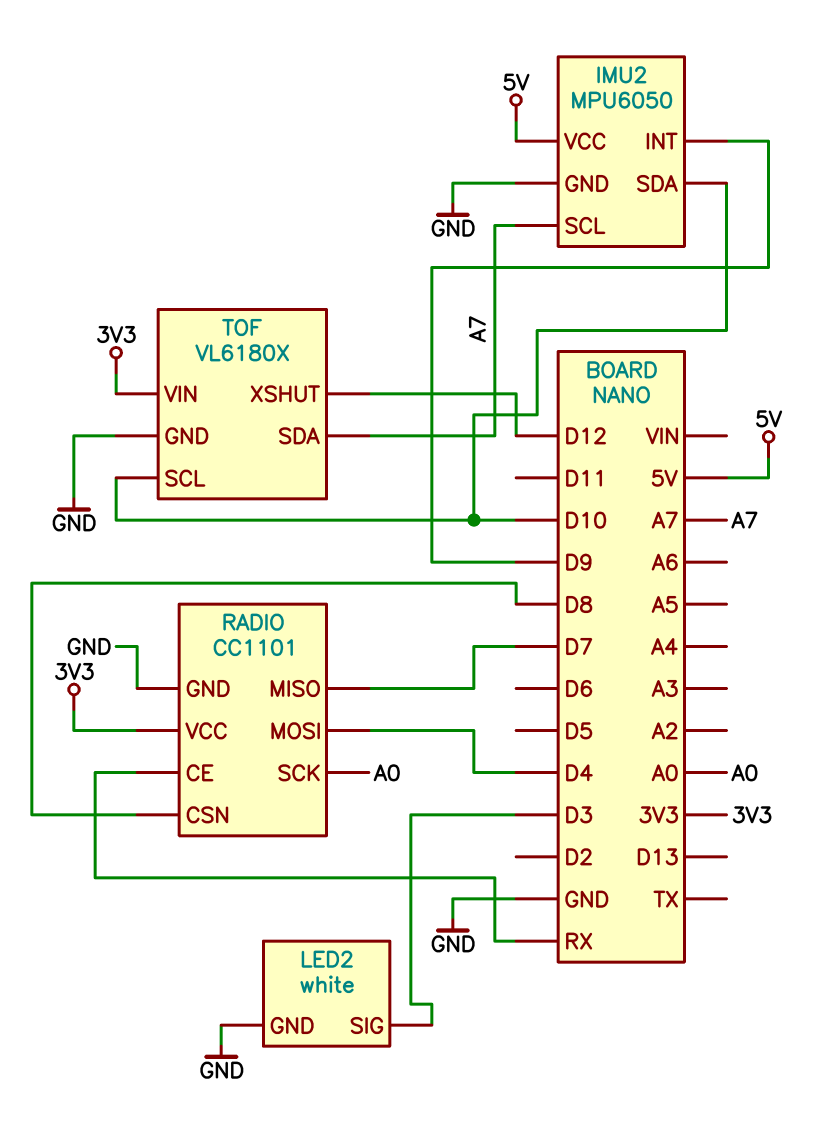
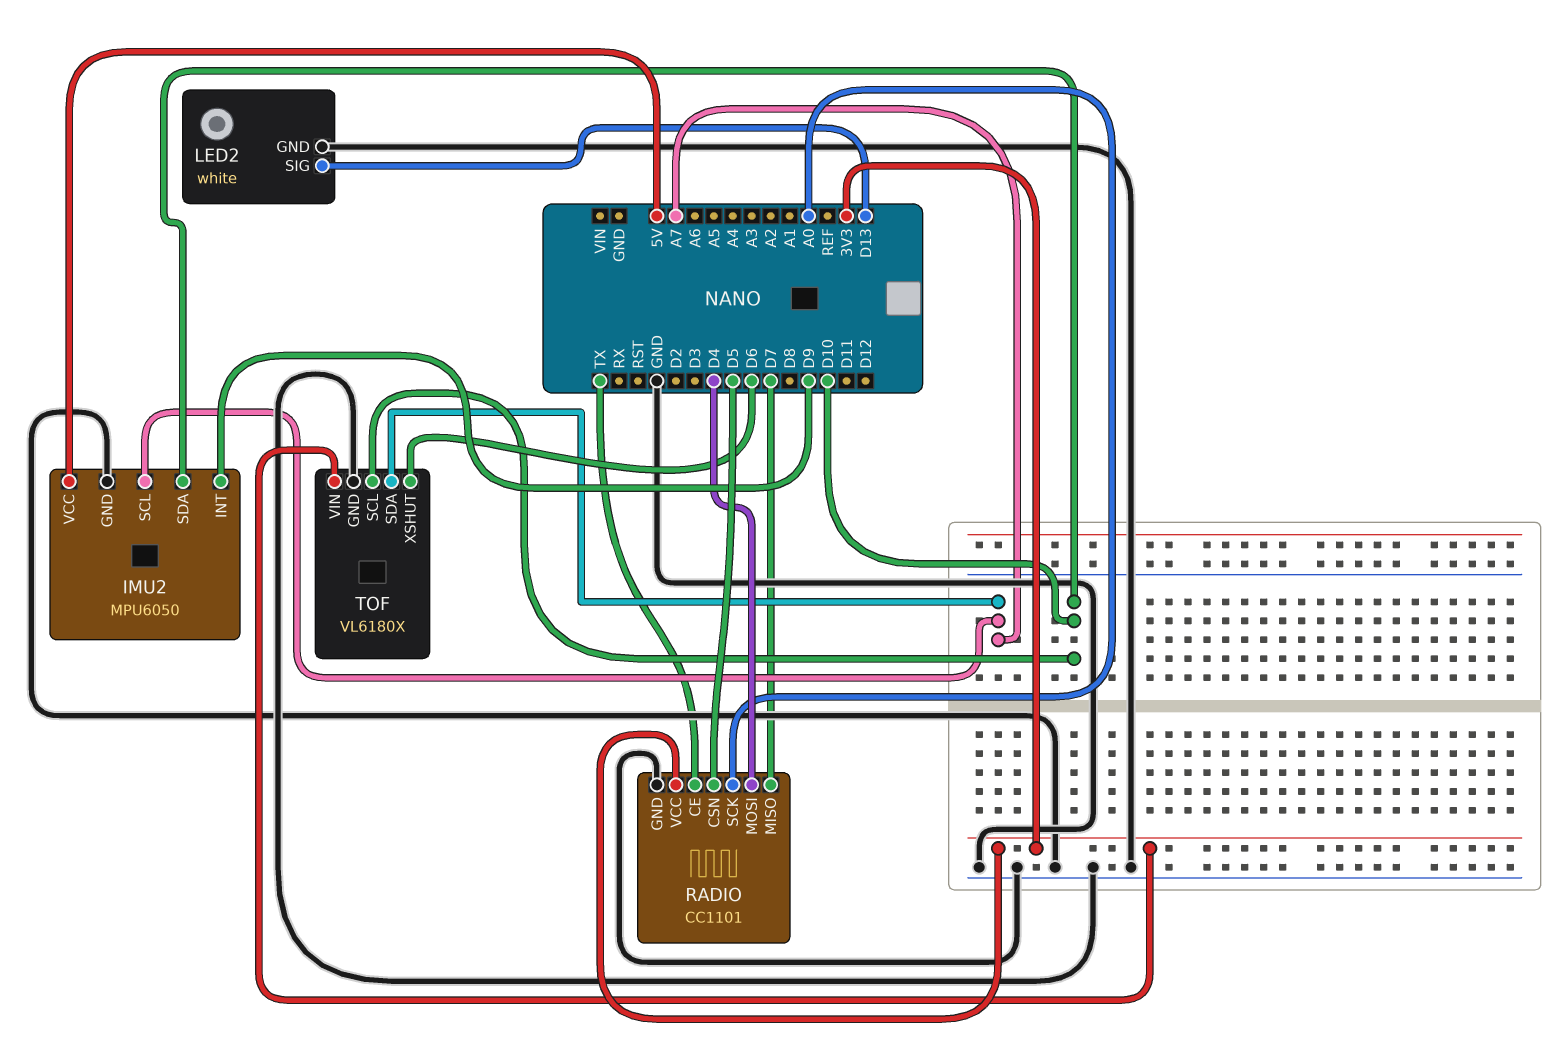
LED2 pin SIG: D3 -> D13
RADIO pin CE: RX -> TX
RADIO pin CSN: D8 -> D5
TOF pin XSHUT: D12 -> D6

